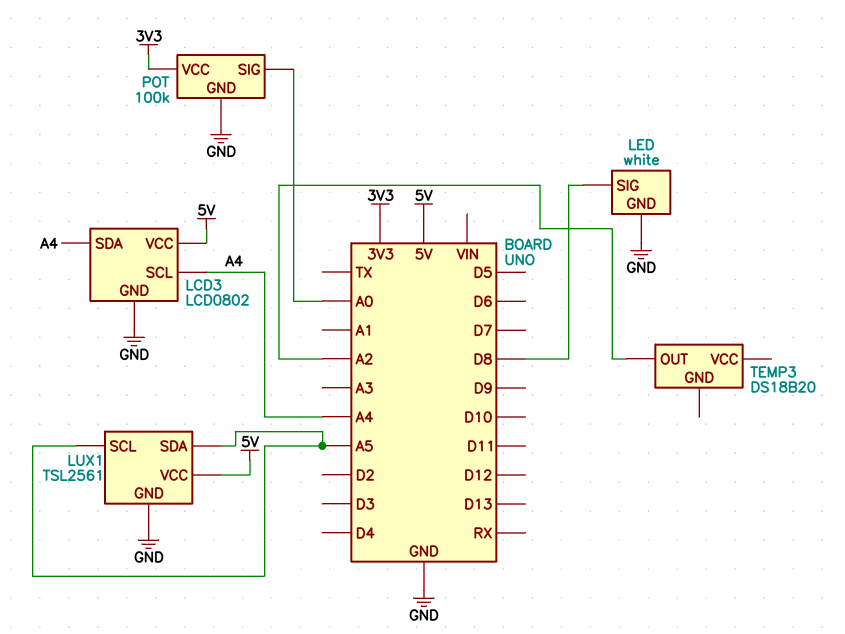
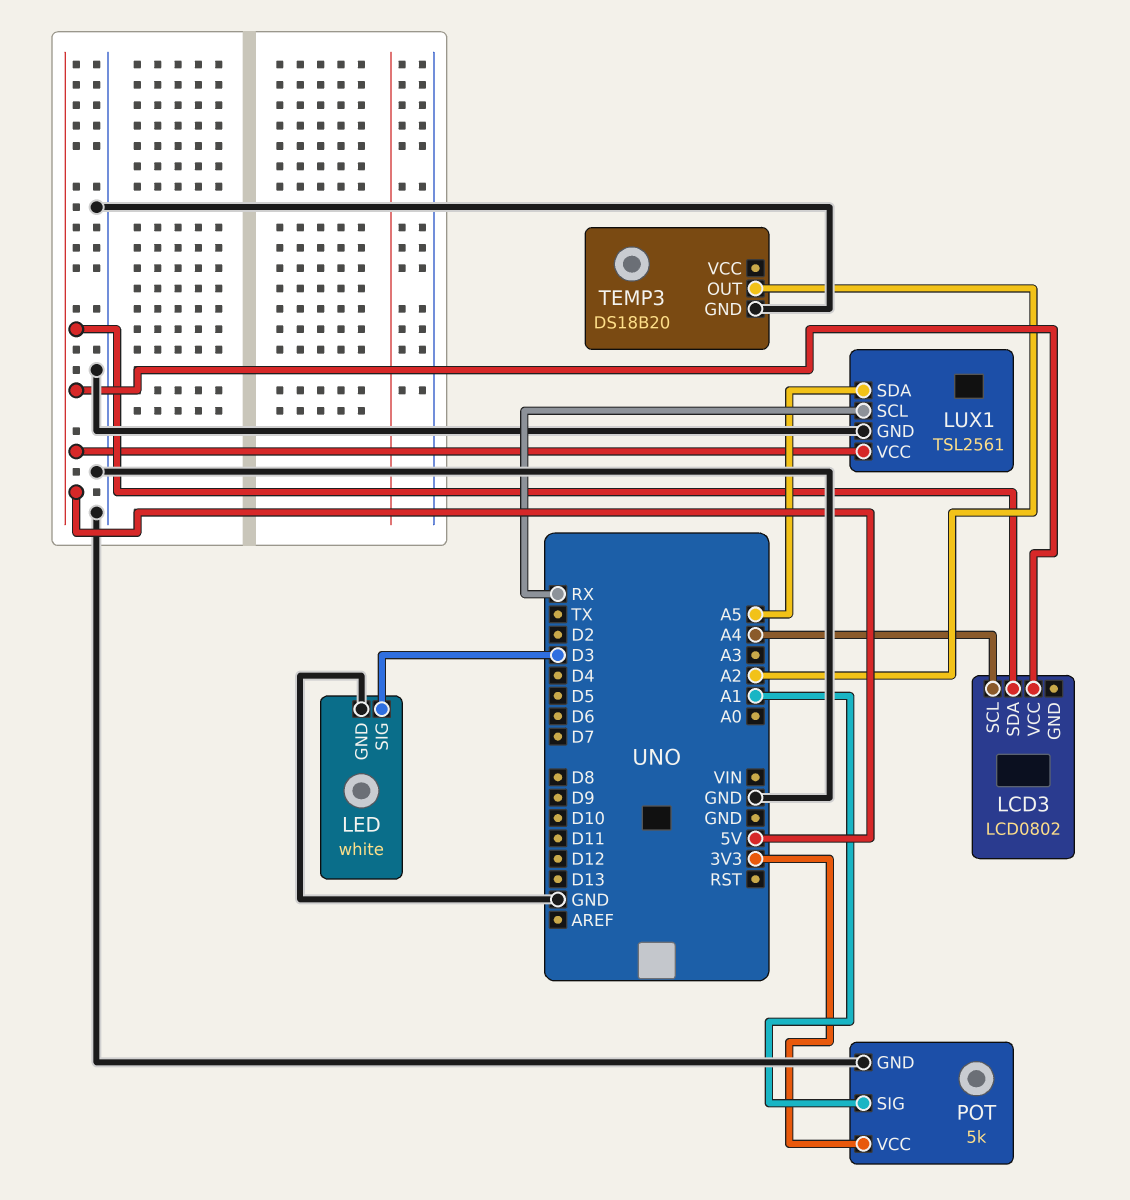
LCD3 pin GND: GND -> none
LCD3 pin SDA: A4 -> 5V
LED pin SIG: D8 -> D3
LUX1 pin SCL: A5 -> RX
POT: 100k -> 5k
POT pin SIG: A0 -> A1
TEMP3 pin GND: none -> GND

